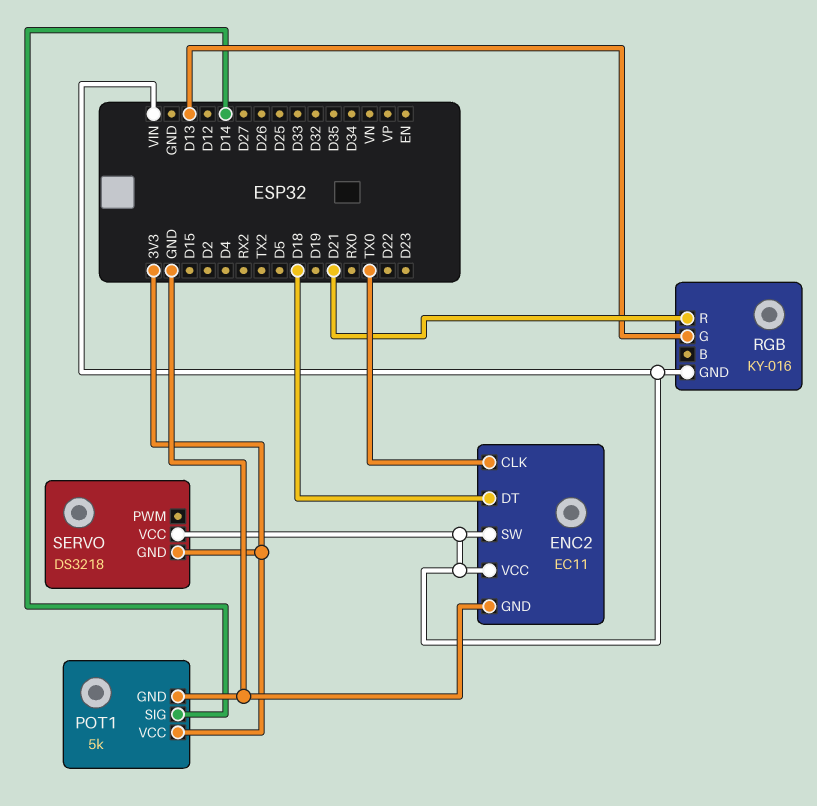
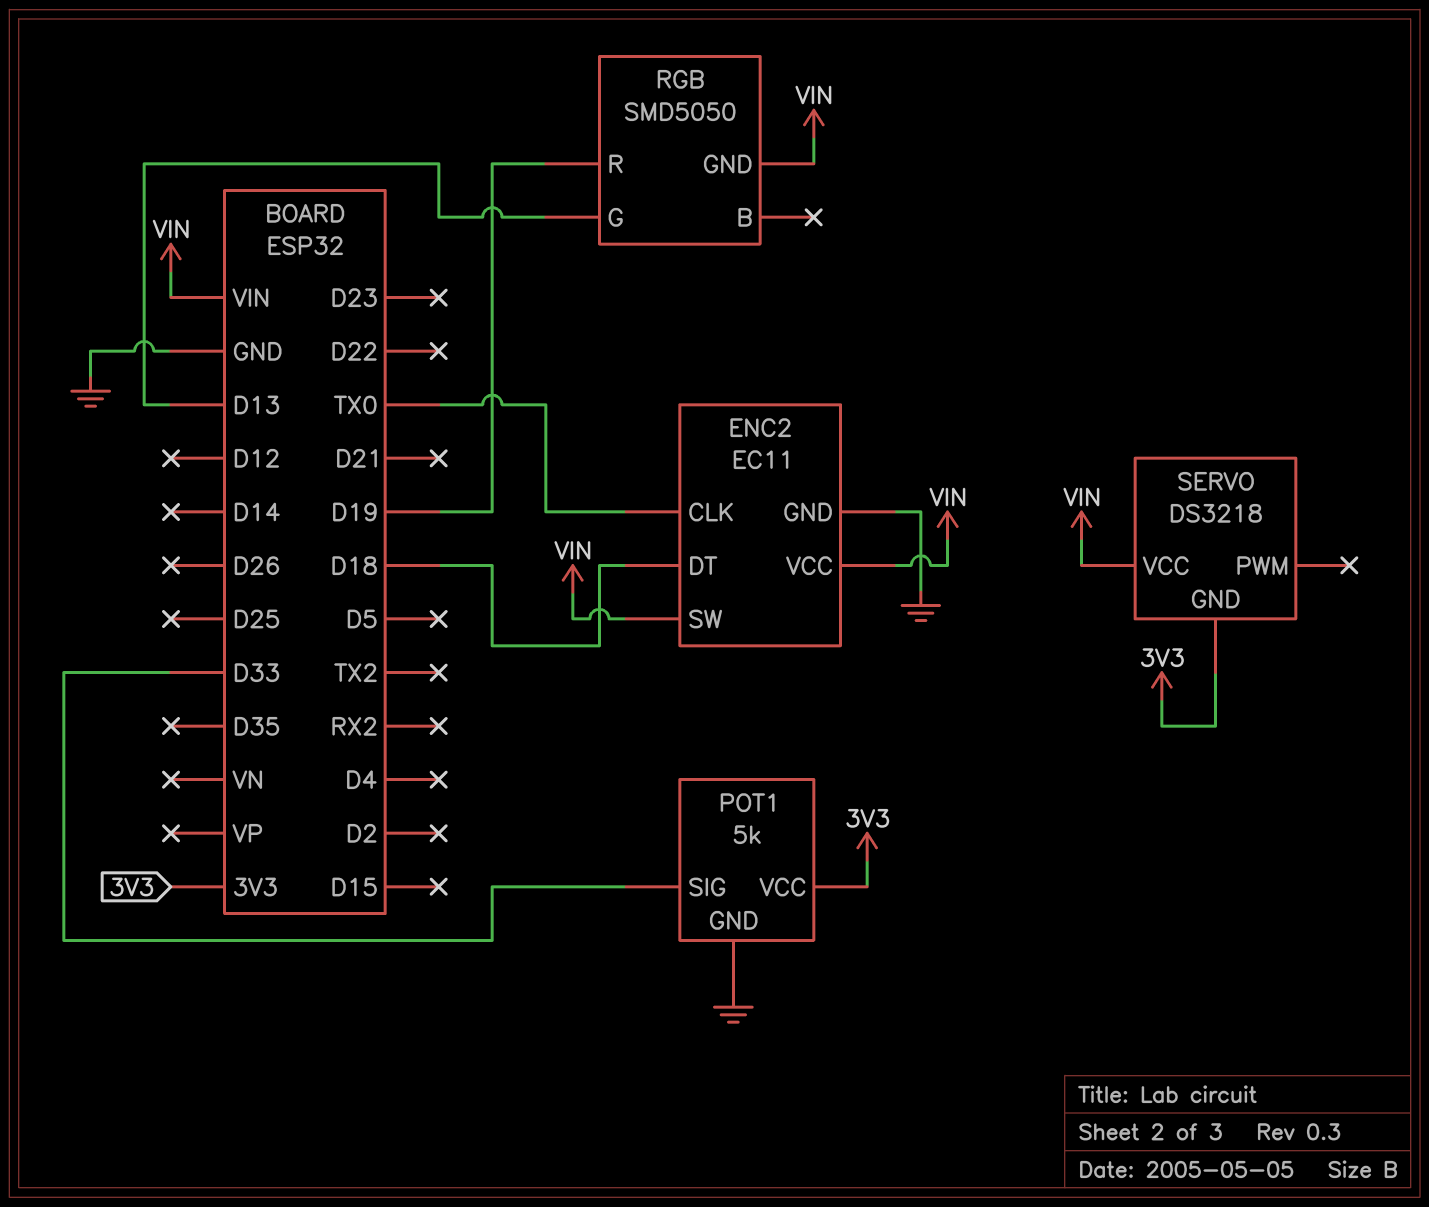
POT1 pin SIG: D14 -> D33
RGB: KY-016 -> SMD5050
RGB pin R: D21 -> D19

